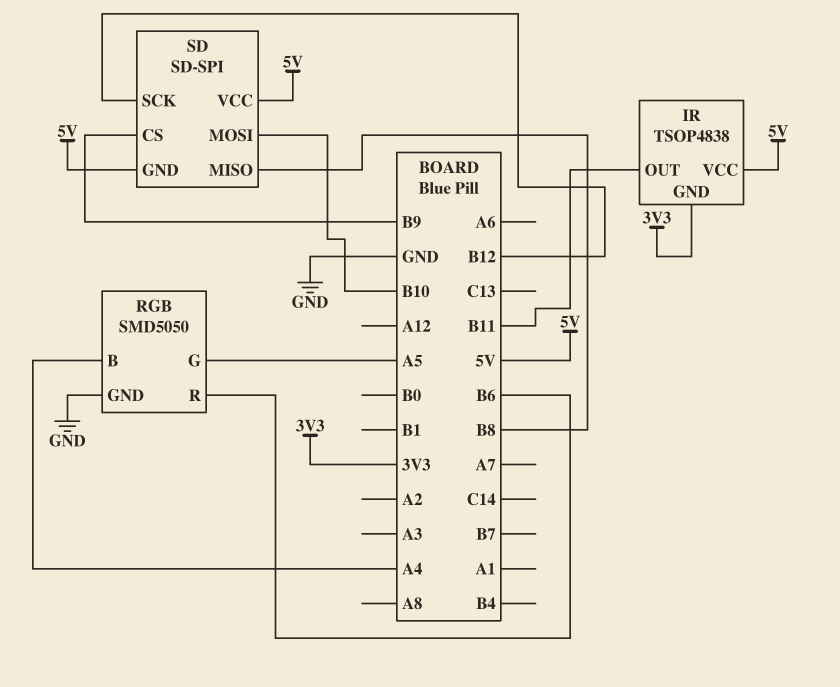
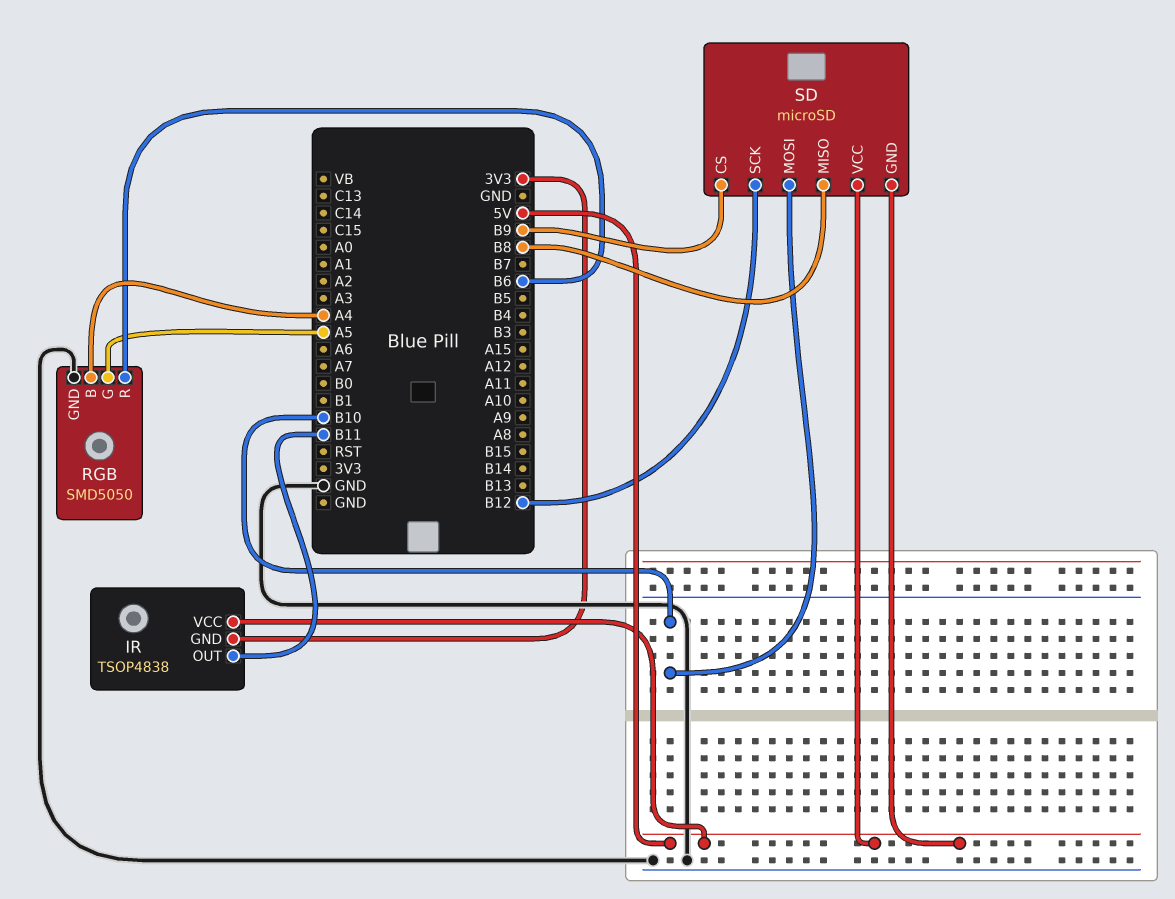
SD: SD-SPI -> microSD

